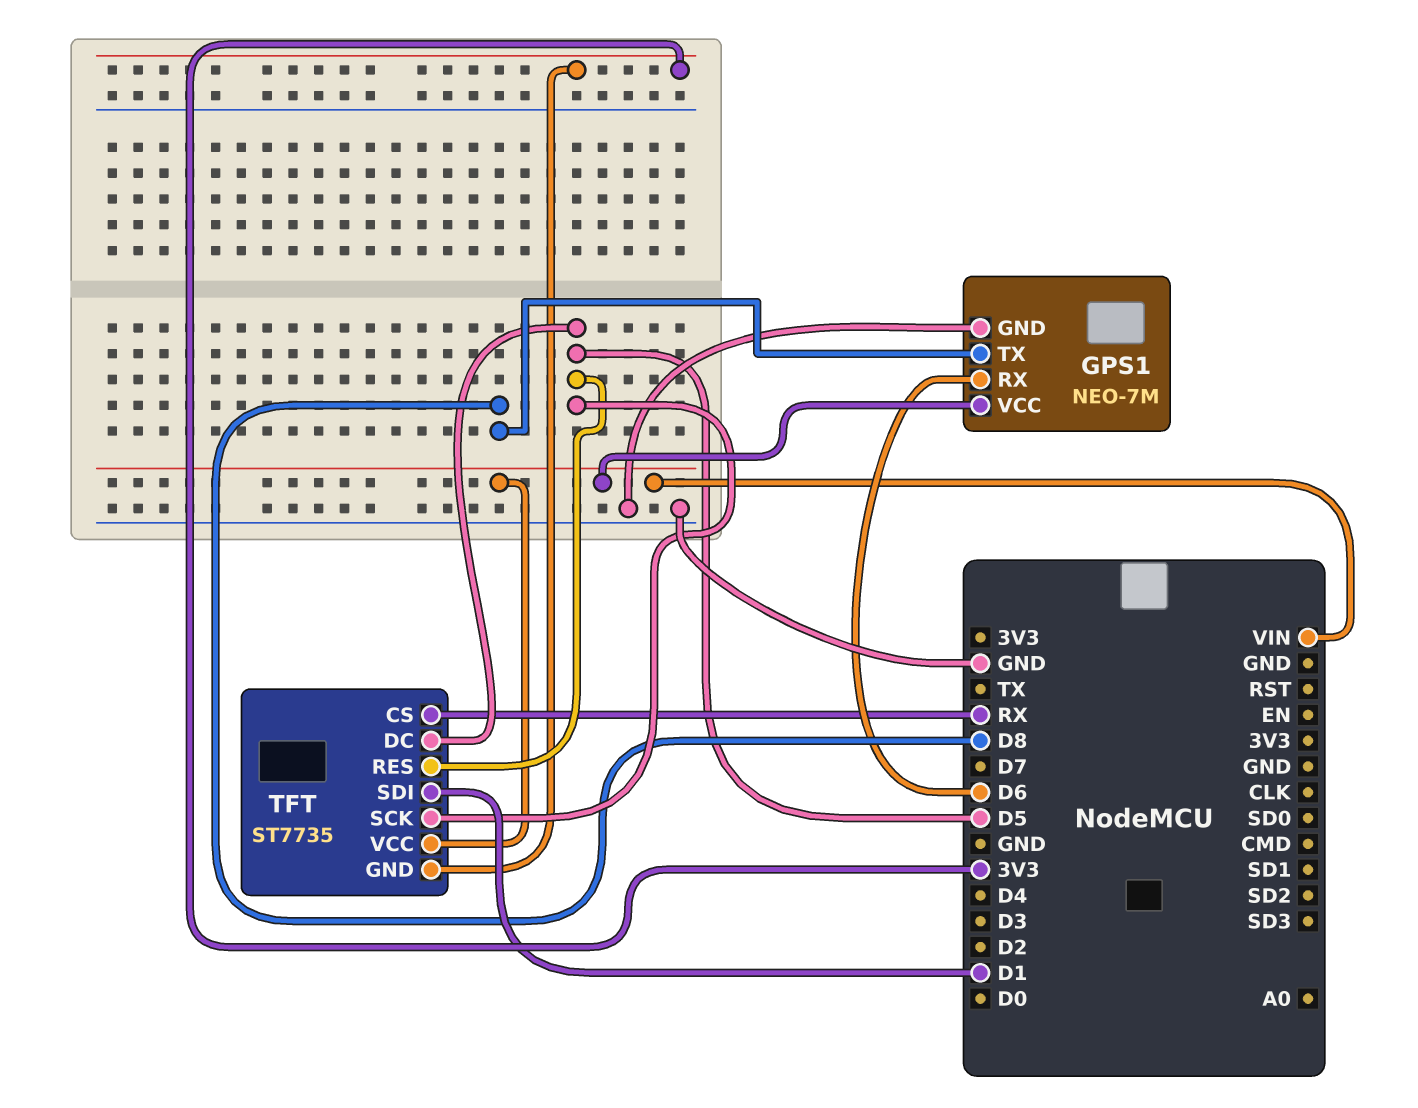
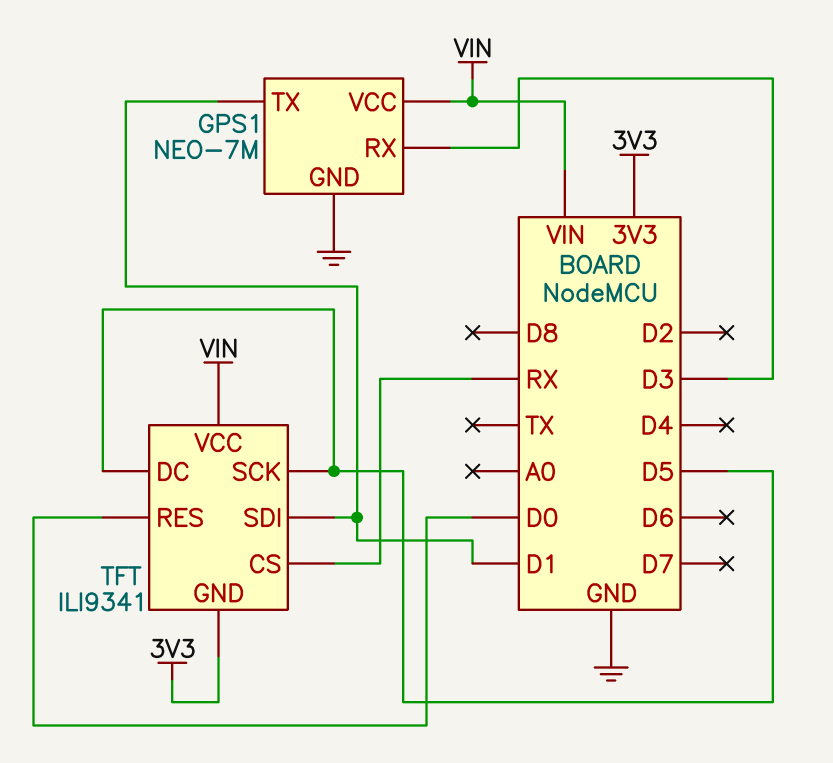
GPS1 pin RX: D6 -> D3
GPS1 pin TX: D8 -> D1
TFT: ST7735 -> ILI9341
TFT pin RES: D5 -> D0

